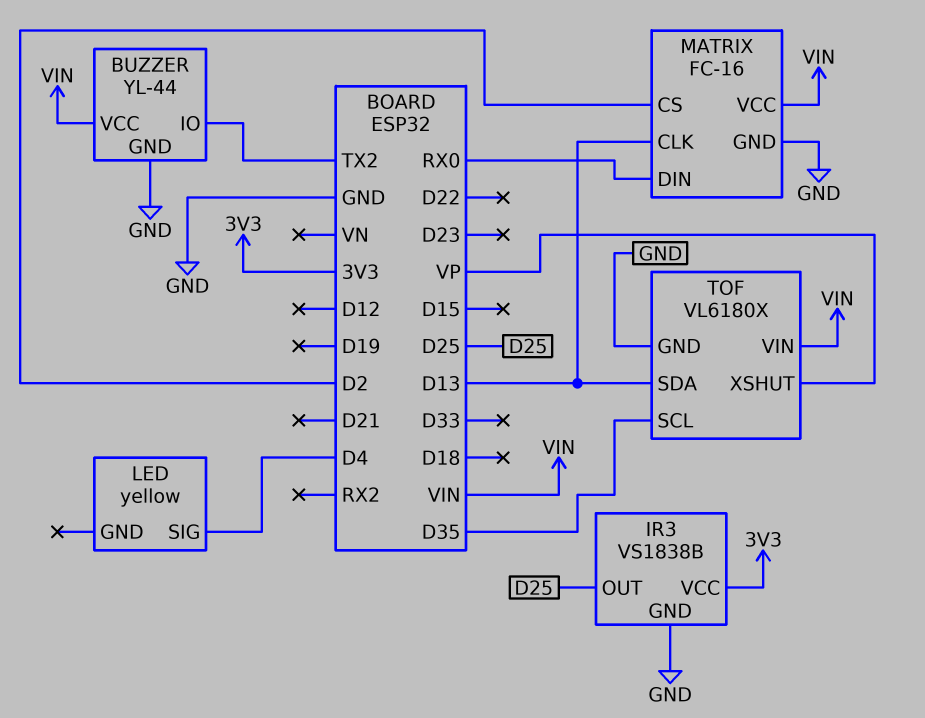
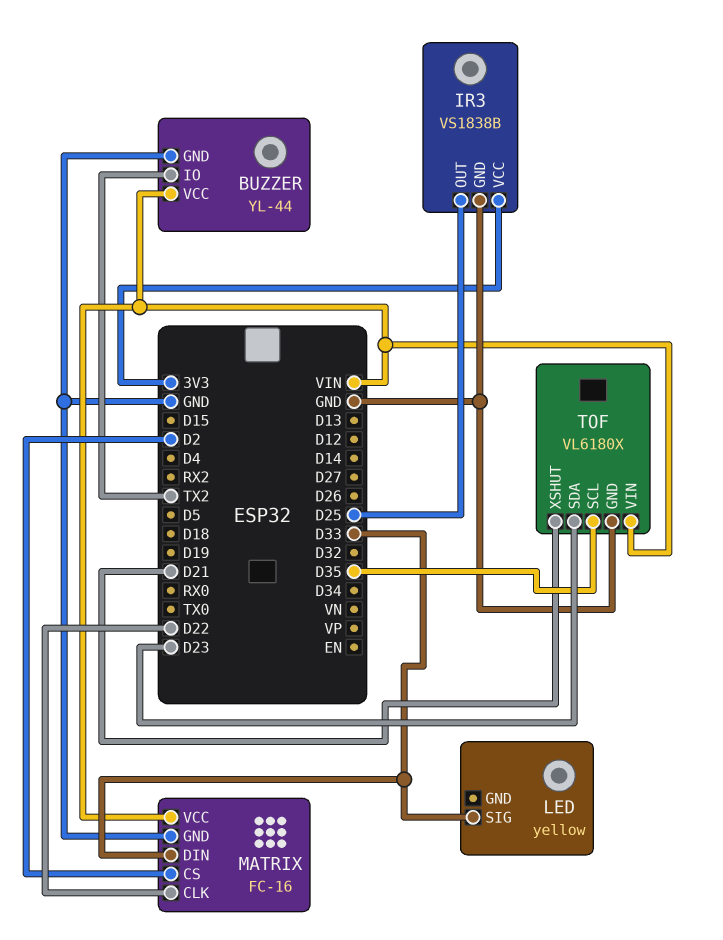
LED pin SIG: D4 -> D33
MATRIX pin CLK: D13 -> D22
MATRIX pin DIN: RX0 -> D33
TOF pin SDA: D13 -> D23
TOF pin XSHUT: VP -> D21

